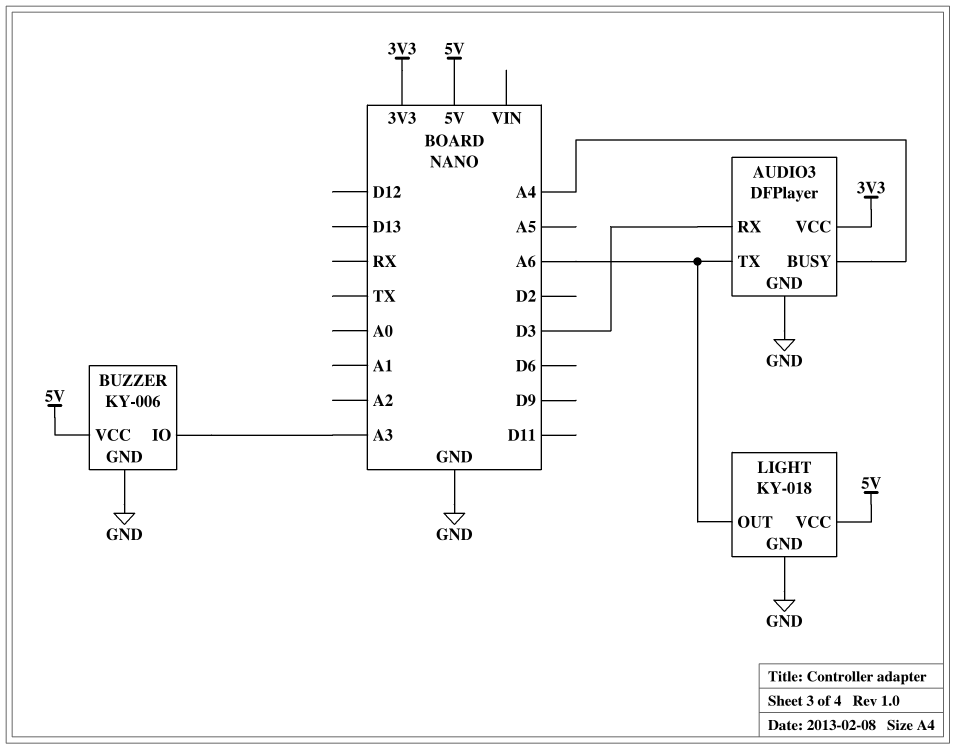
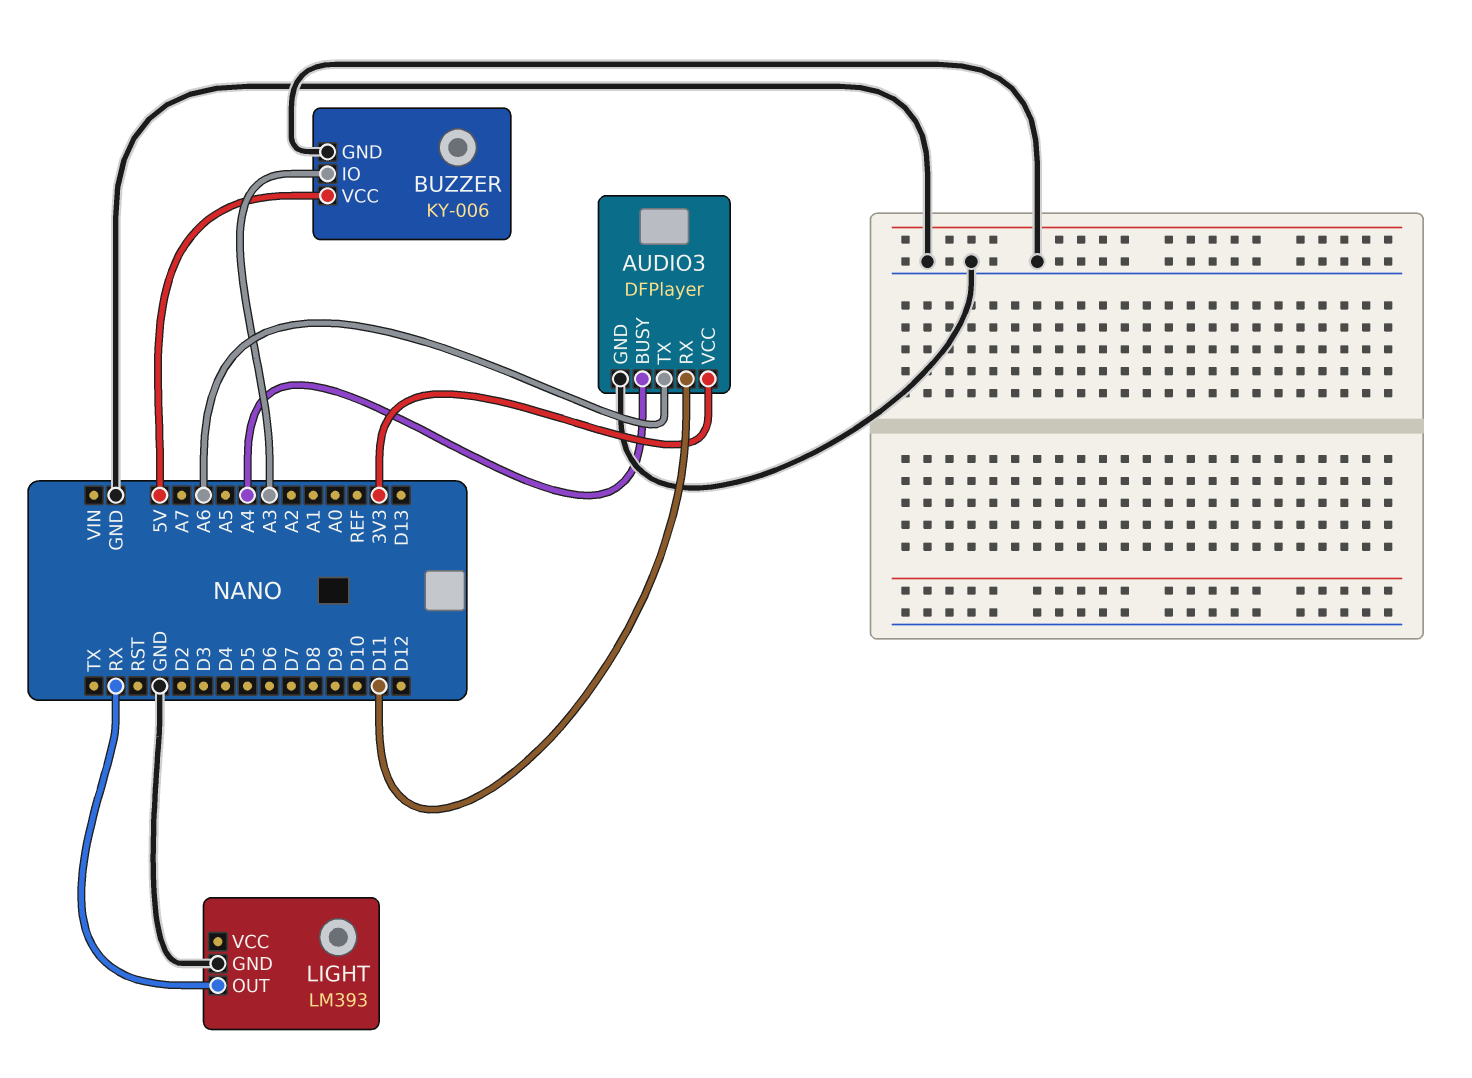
AUDIO3 pin RX: D3 -> D11
LIGHT: KY-018 -> LM393
LIGHT pin OUT: A6 -> RX
LIGHT pin VCC: 5V -> none

